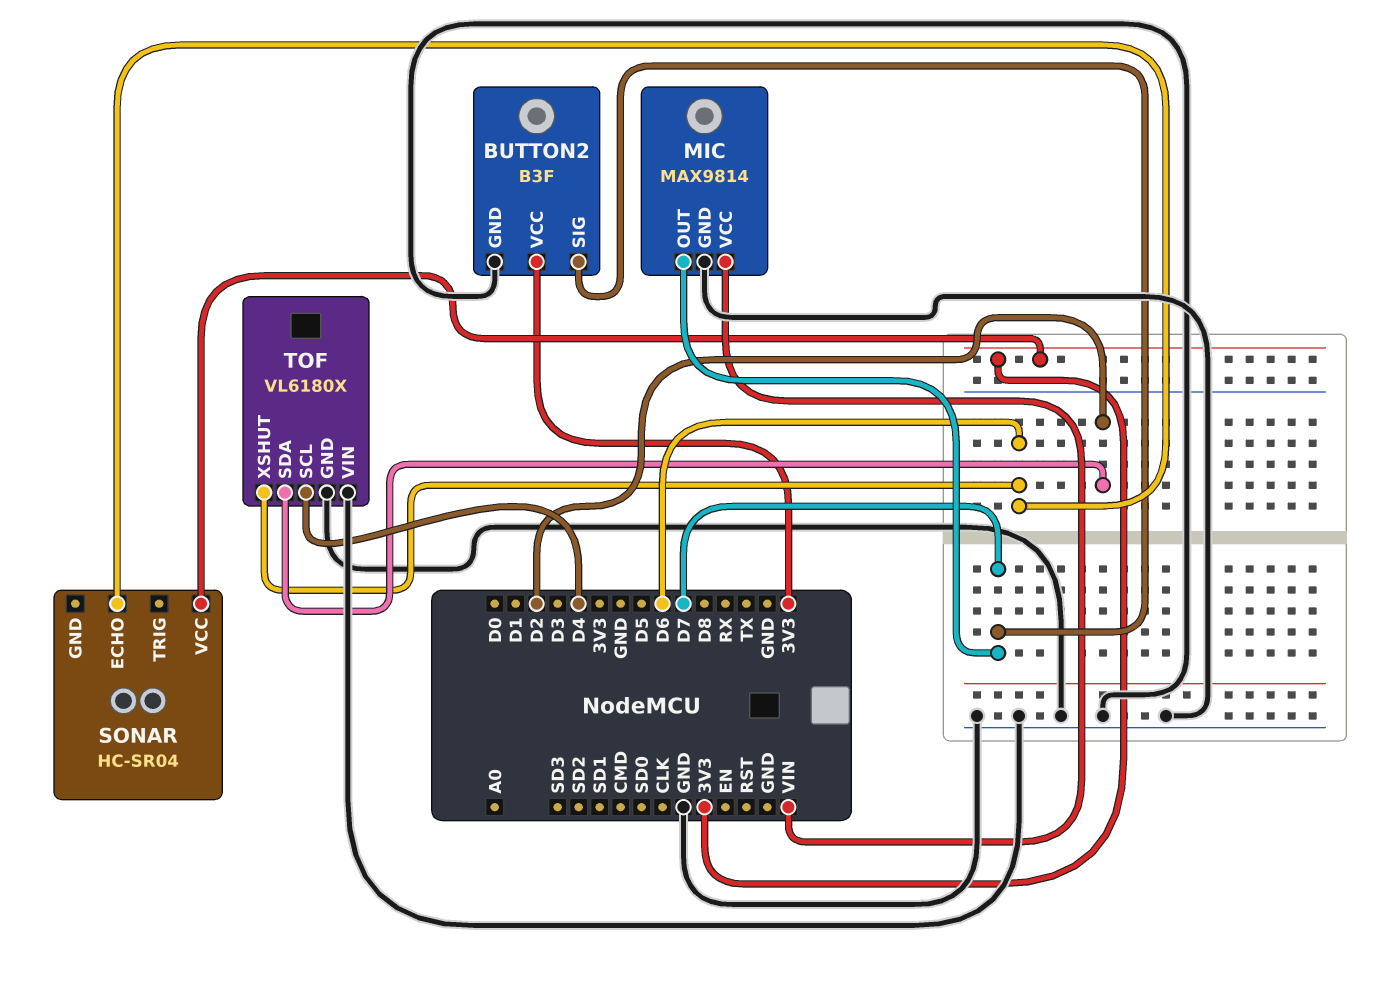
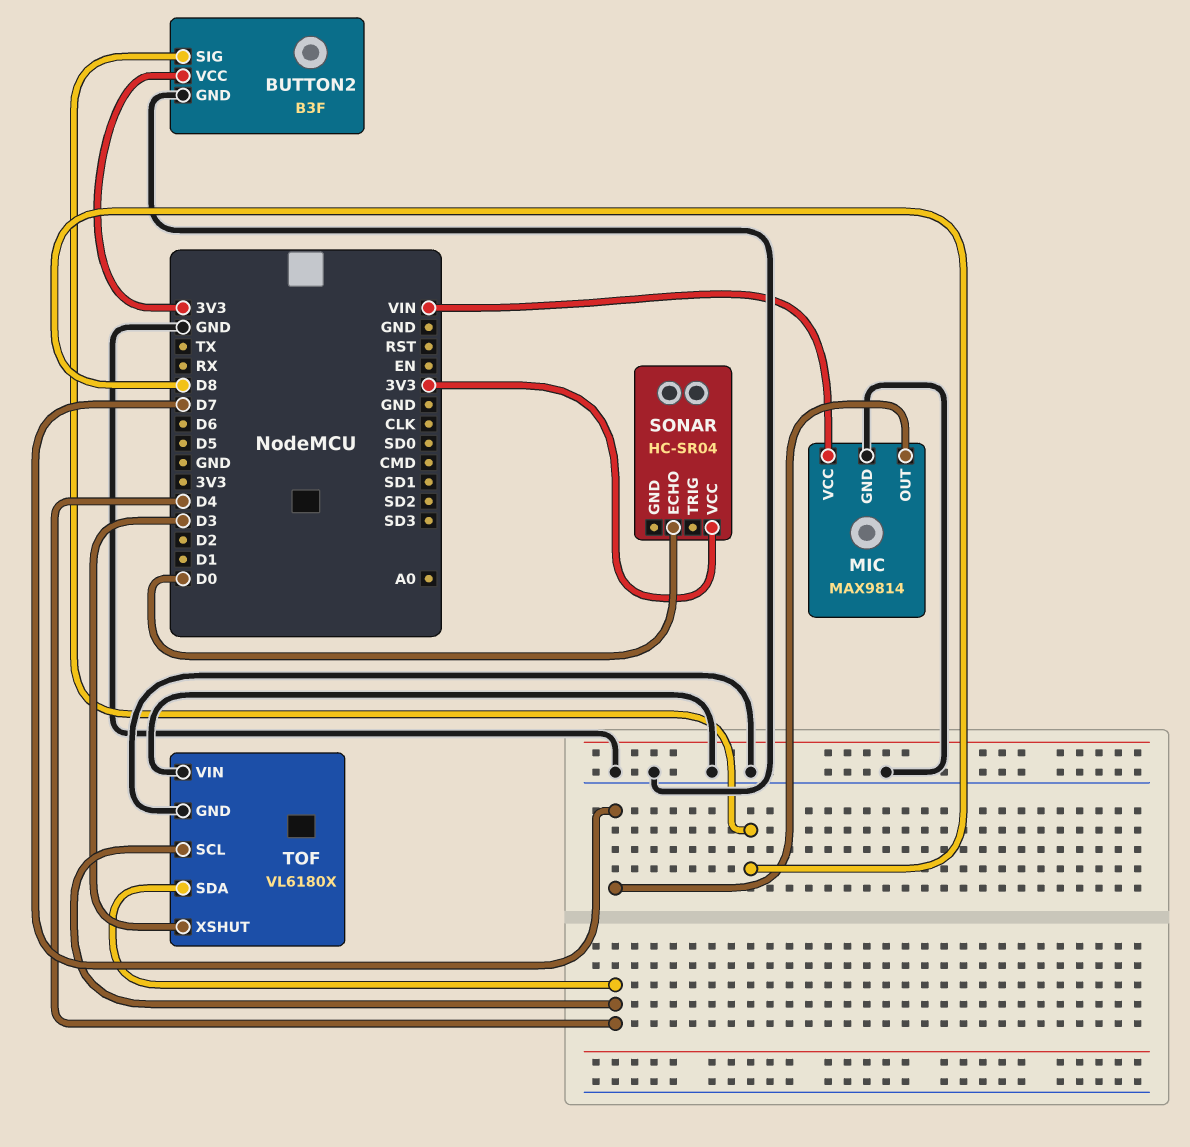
BUTTON2 pin SIG: D7 -> D8
SONAR pin ECHO: D6 -> D0
TOF pin SDA: D2 -> D4
TOF pin XSHUT: D6 -> D3

